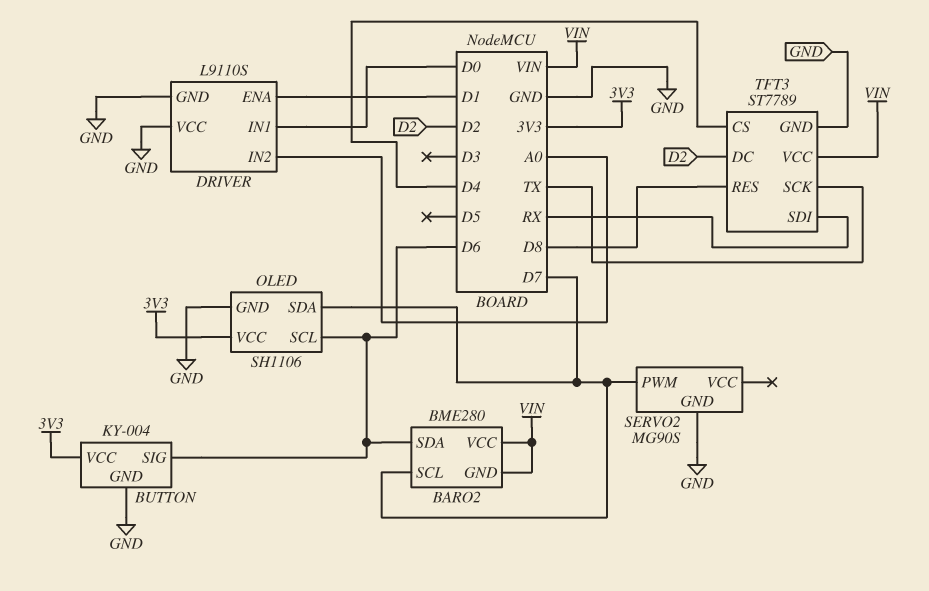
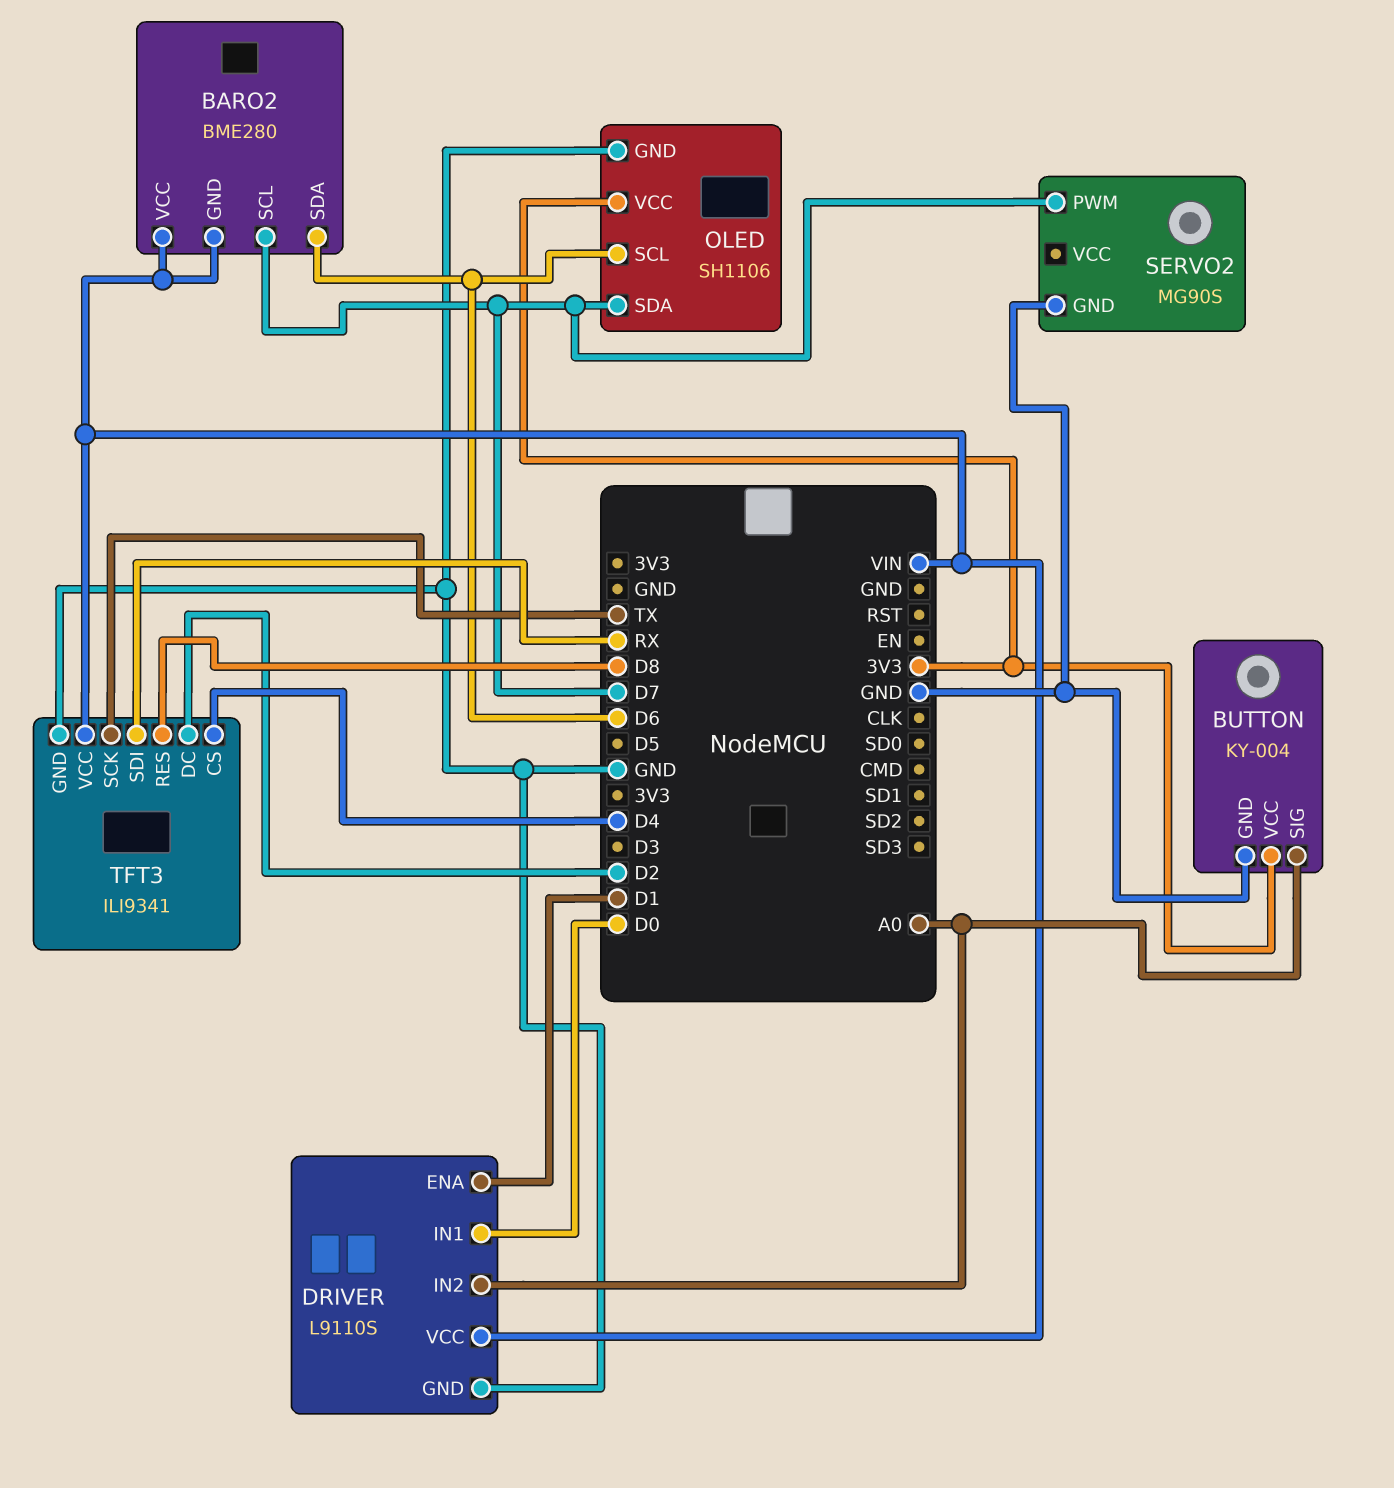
BUTTON pin SIG: D6 -> A0
DRIVER pin VCC: GND -> VIN
TFT3: ST7789 -> ILI9341

